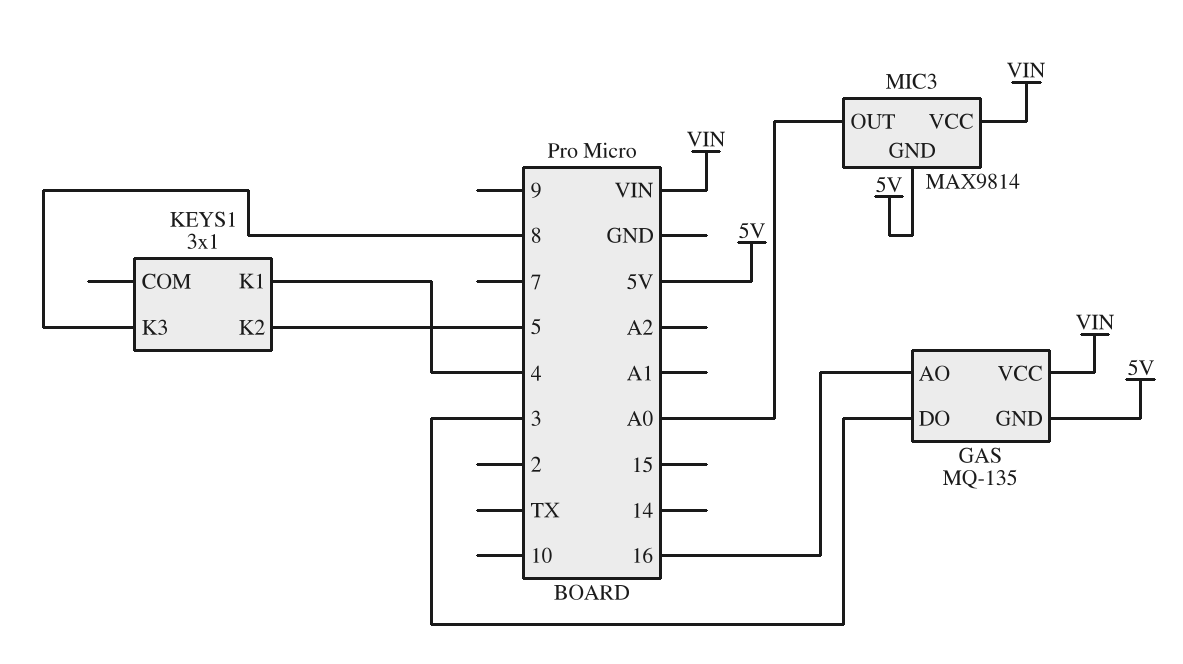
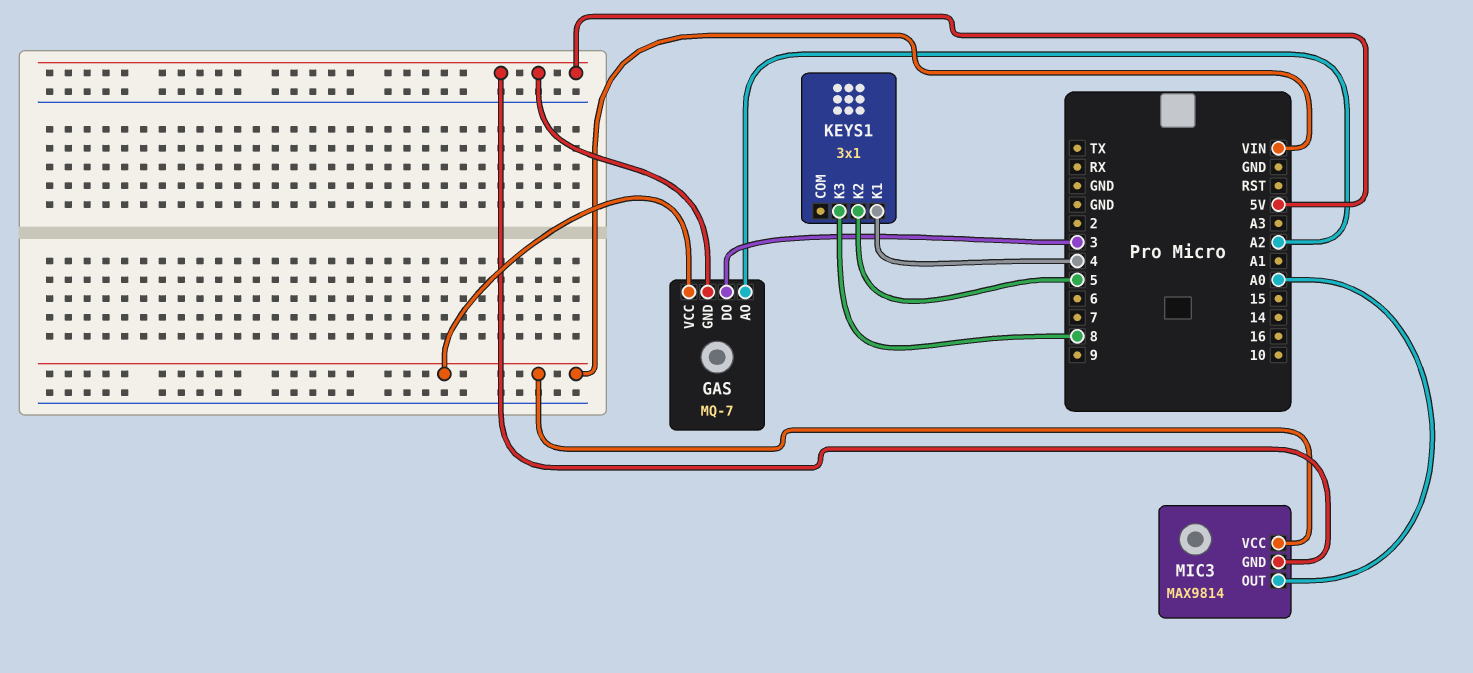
GAS: MQ-135 -> MQ-7
GAS pin AO: 16 -> A2

